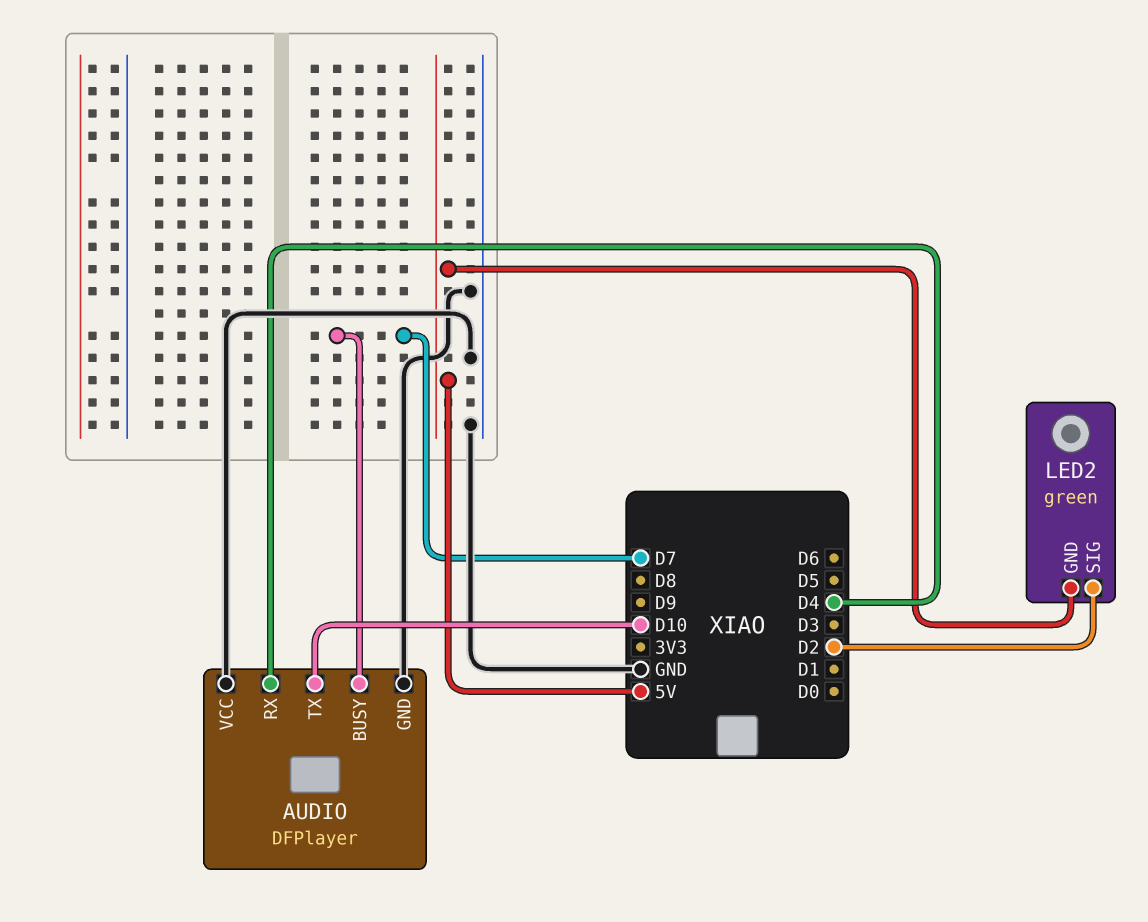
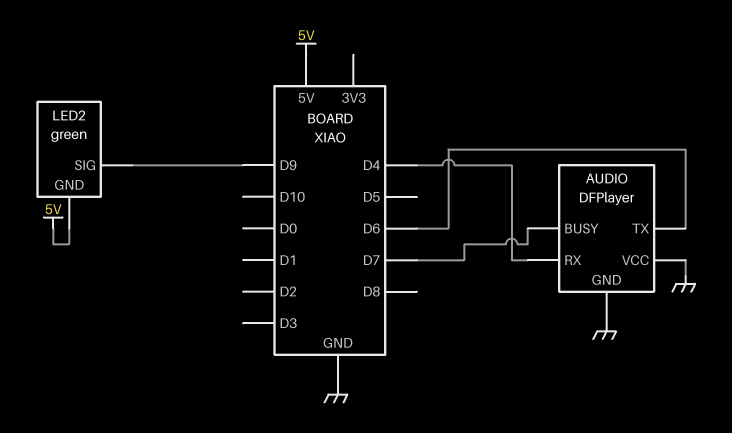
AUDIO pin TX: D10 -> D6
LED2 pin SIG: D2 -> D9

